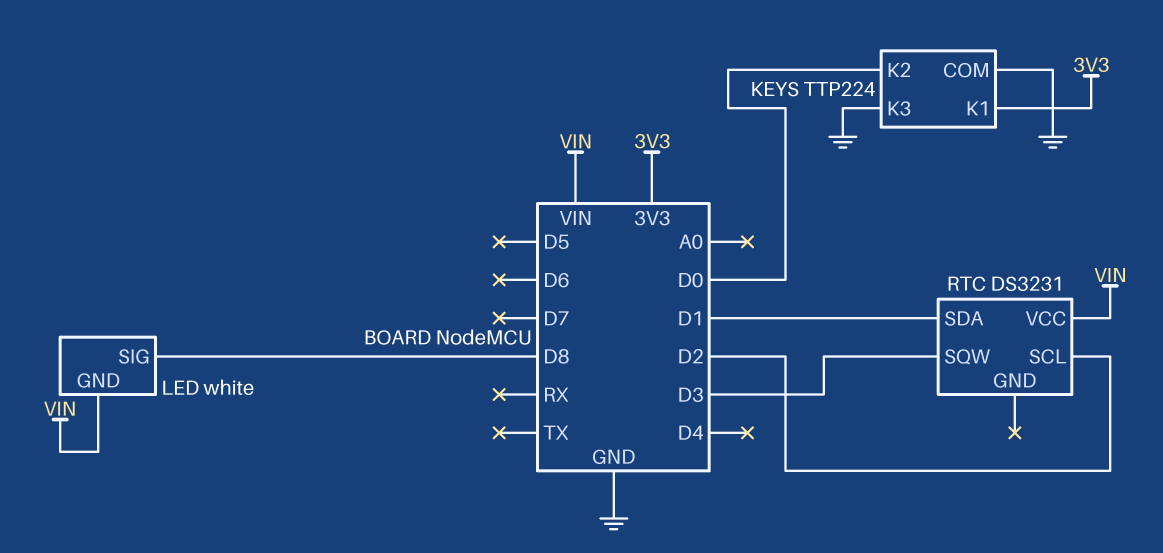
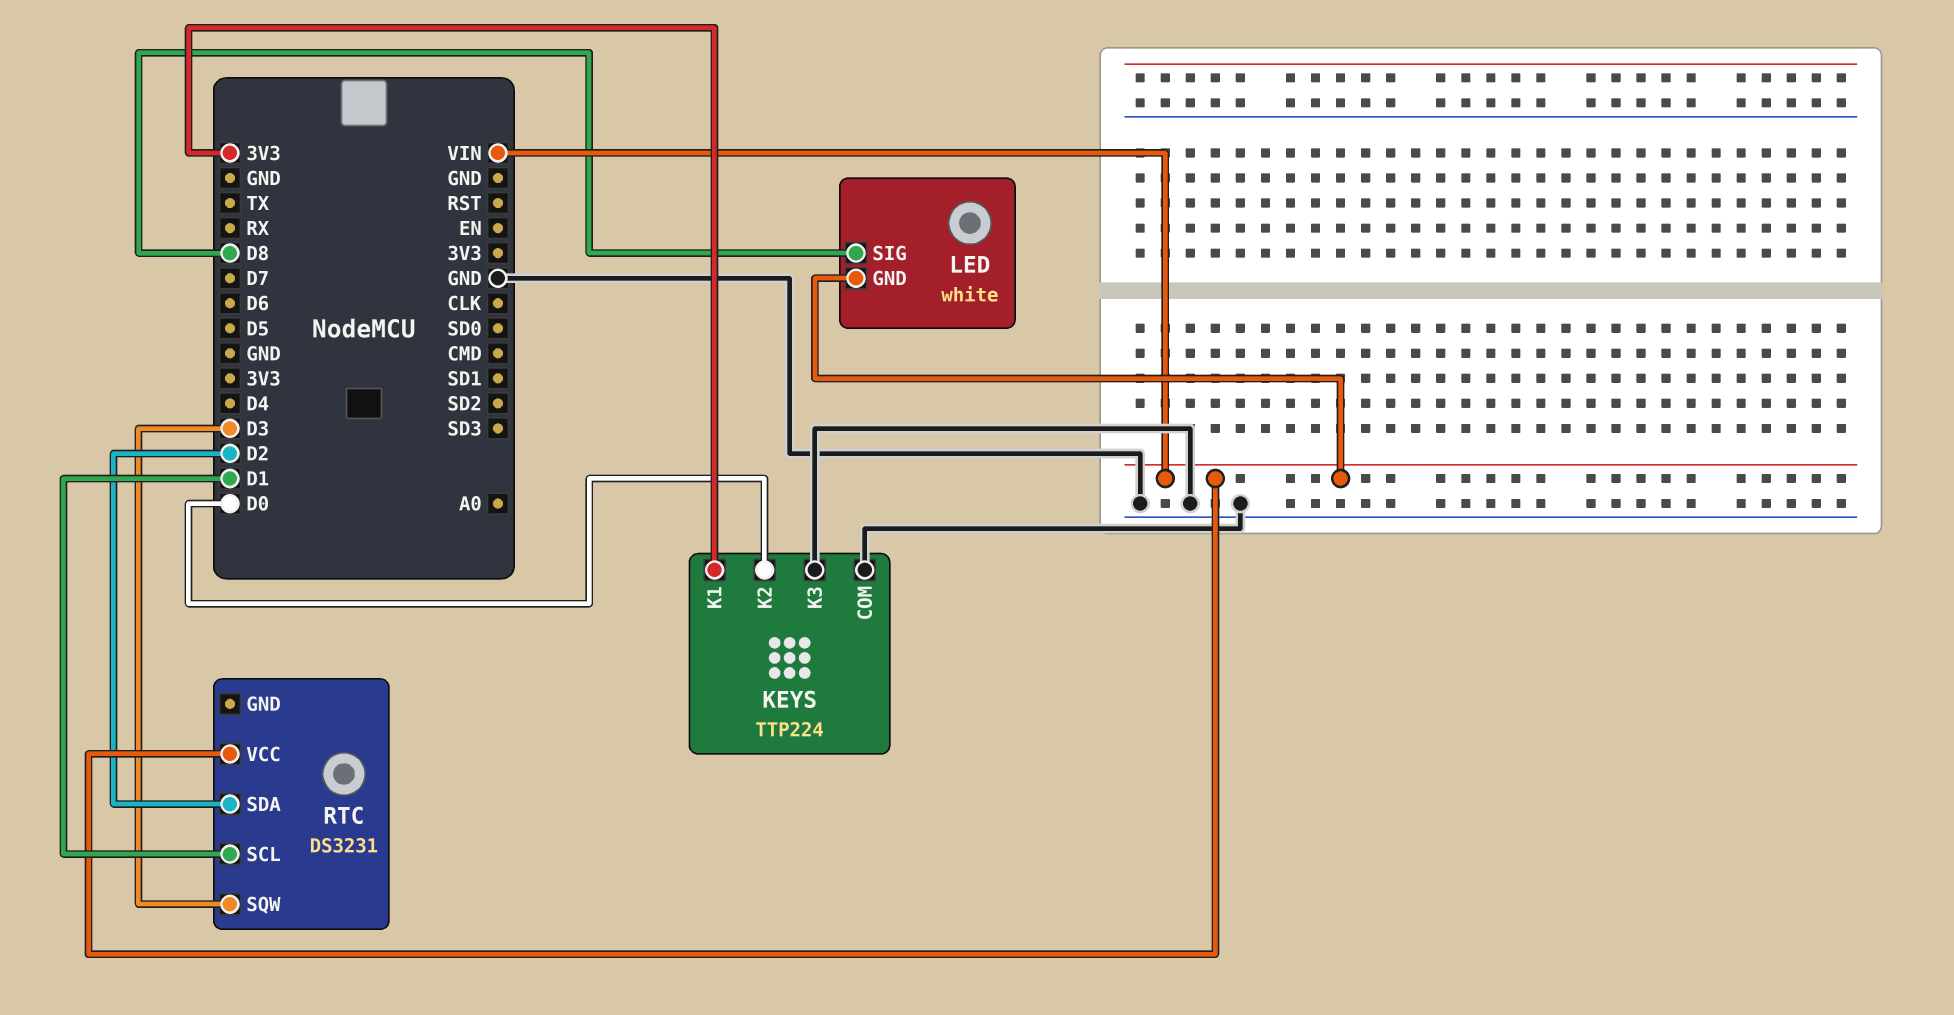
RTC pin SCL: D2 -> D1
RTC pin SDA: D1 -> D2

